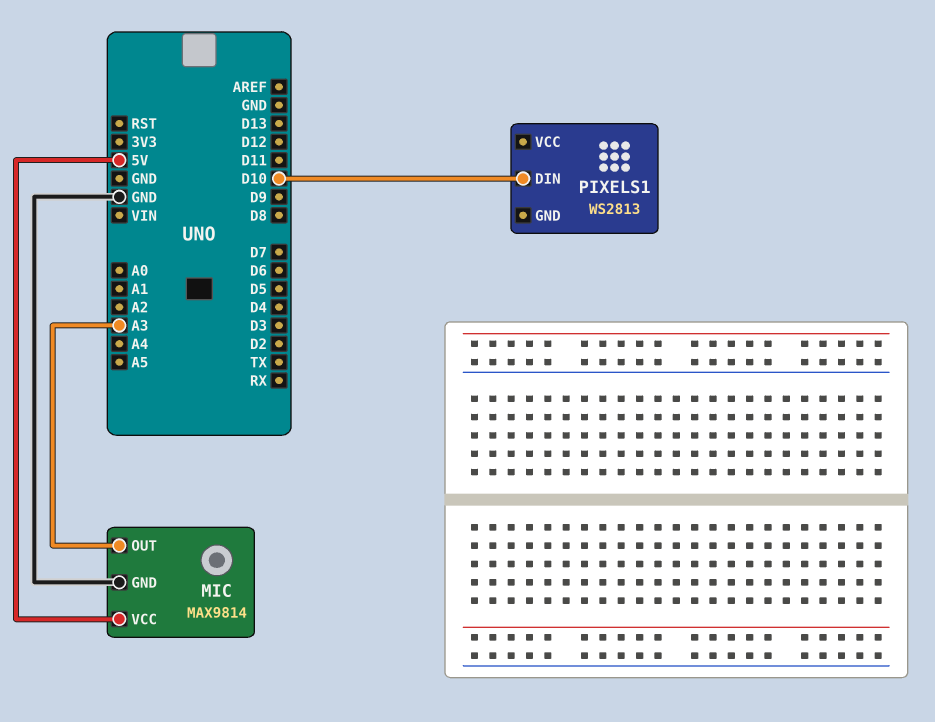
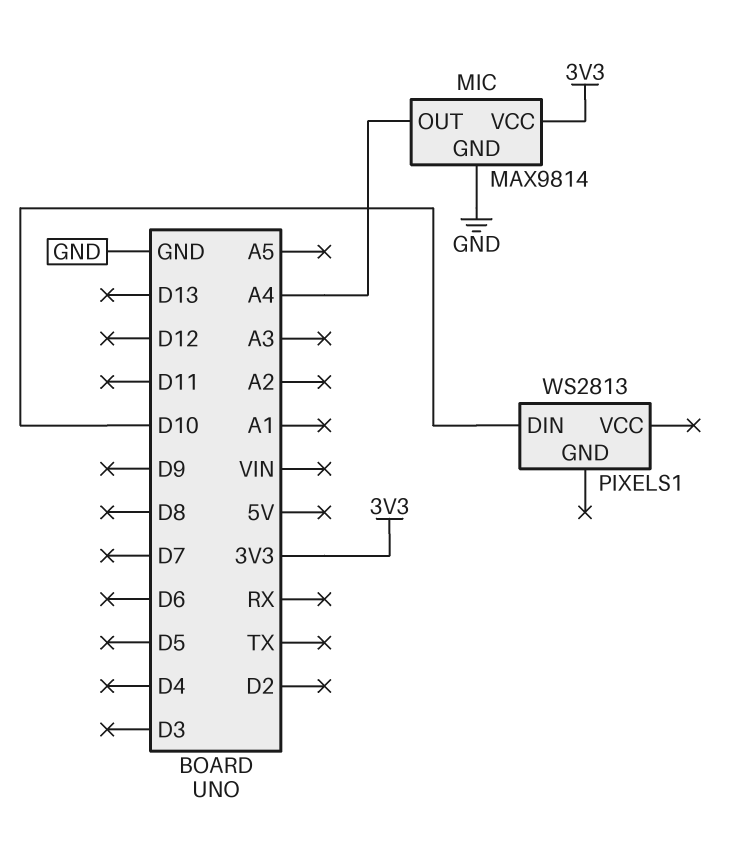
MIC pin OUT: A3 -> A4
MIC pin VCC: 5V -> 3V3

